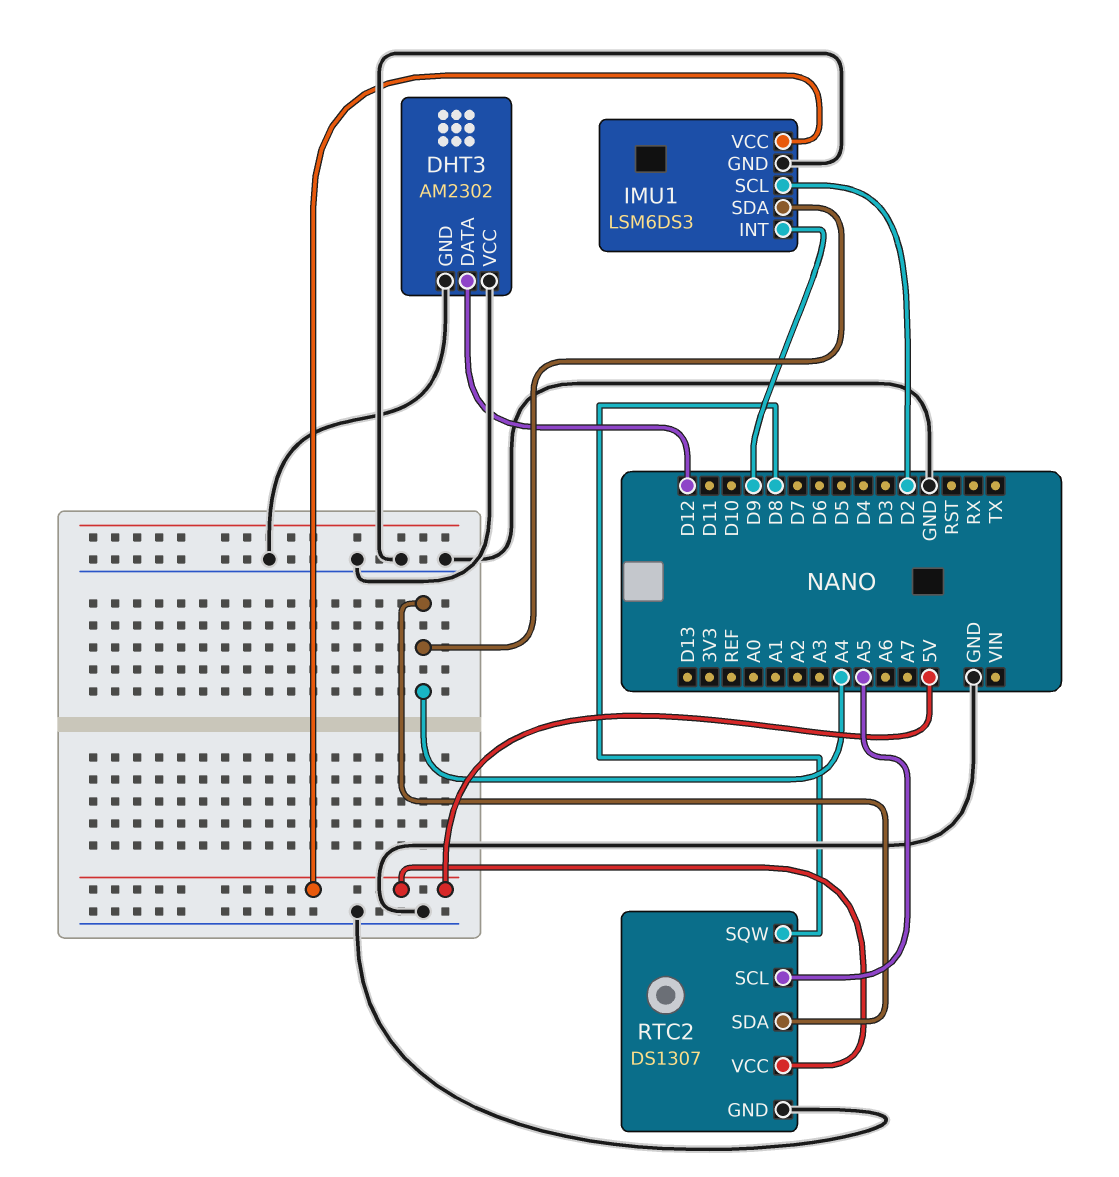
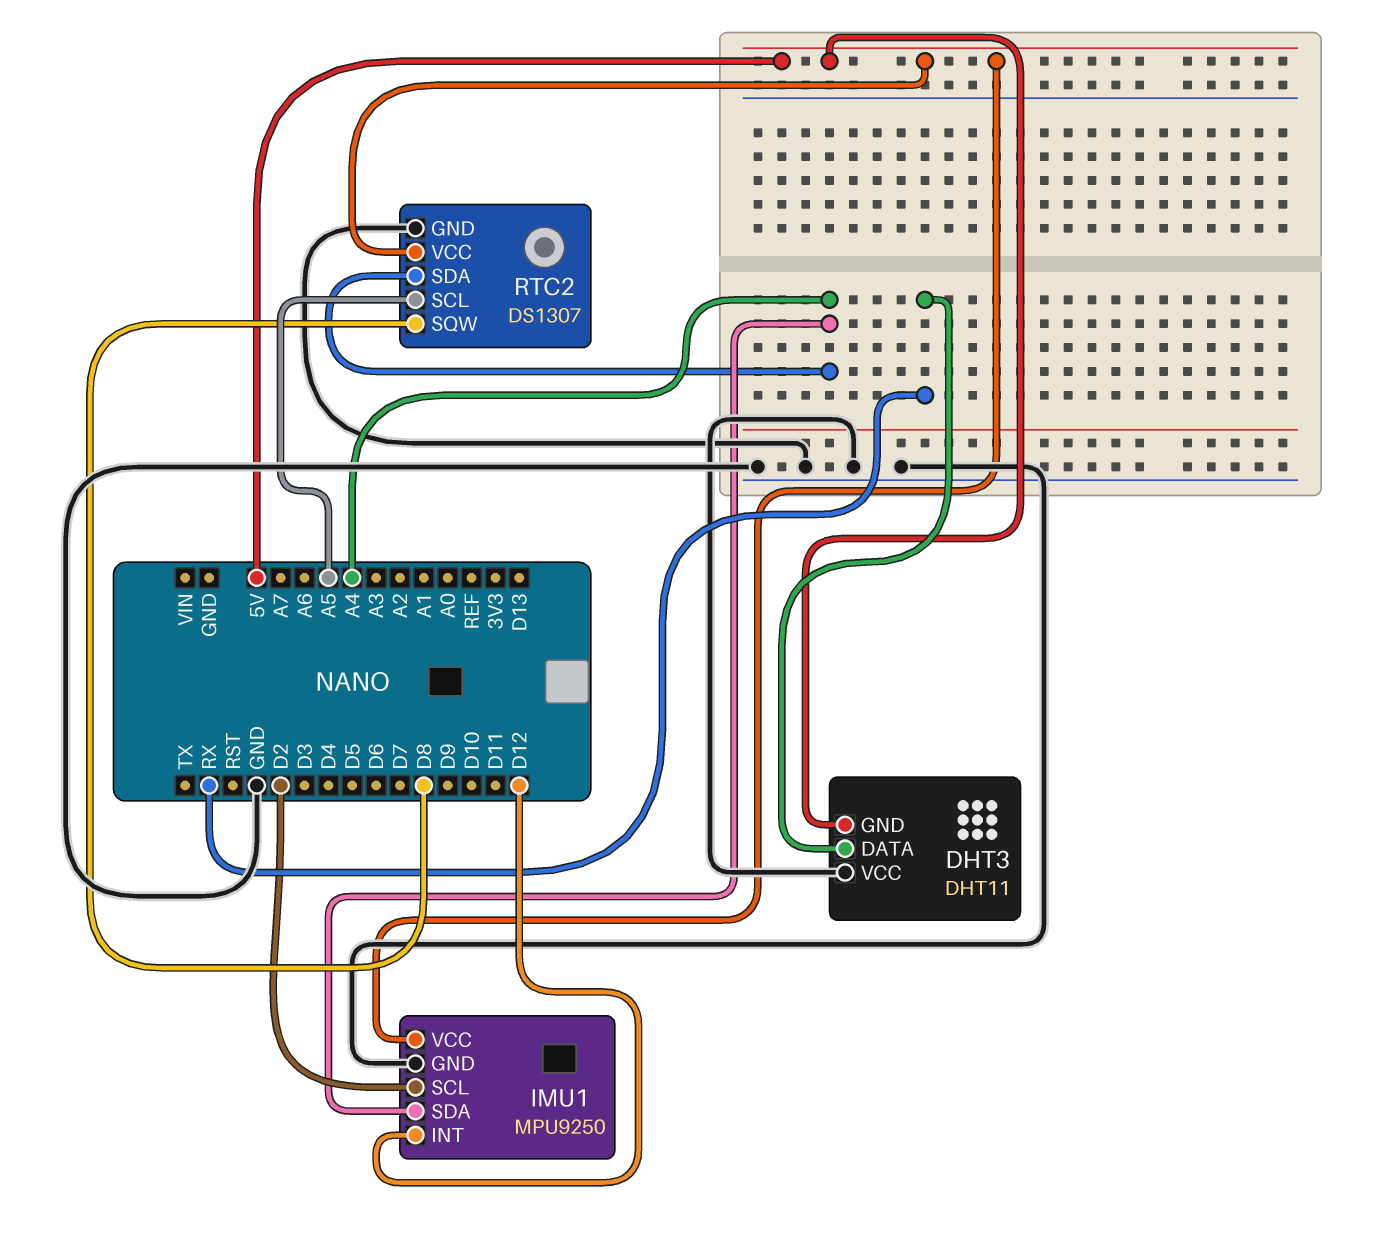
DHT3: AM2302 -> DHT11
DHT3 pin DATA: D12 -> RX
DHT3 pin GND: GND -> 5V
IMU1: LSM6DS3 -> MPU9250
IMU1 pin INT: D9 -> D12

